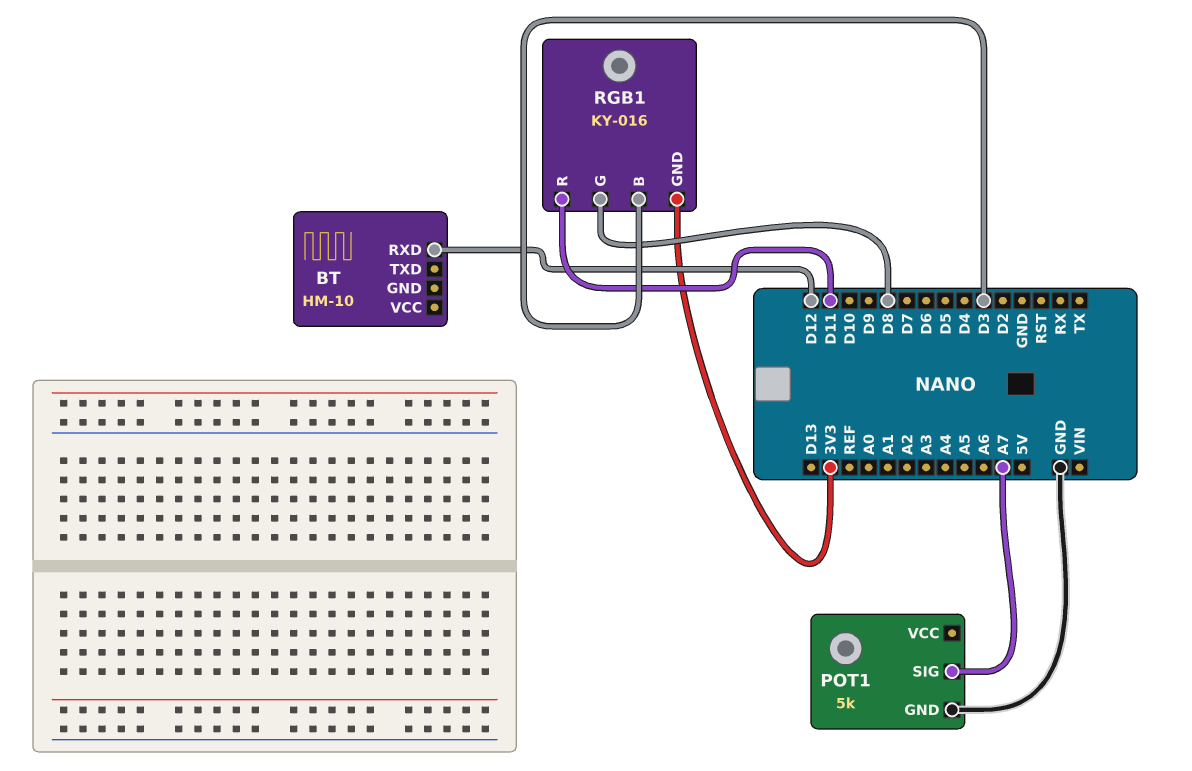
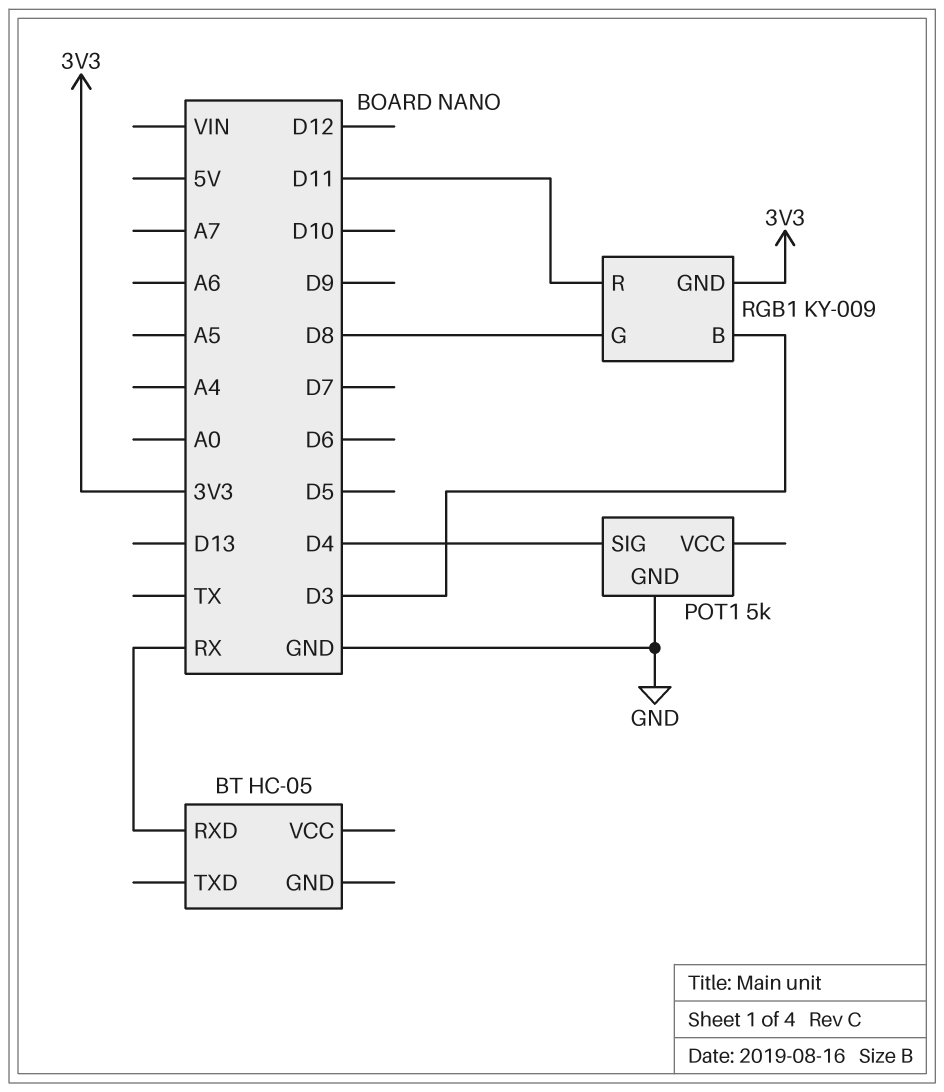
BT: HM-10 -> HC-05
BT pin RXD: D12 -> RX
POT1 pin SIG: A7 -> D4
RGB1: KY-016 -> KY-009

